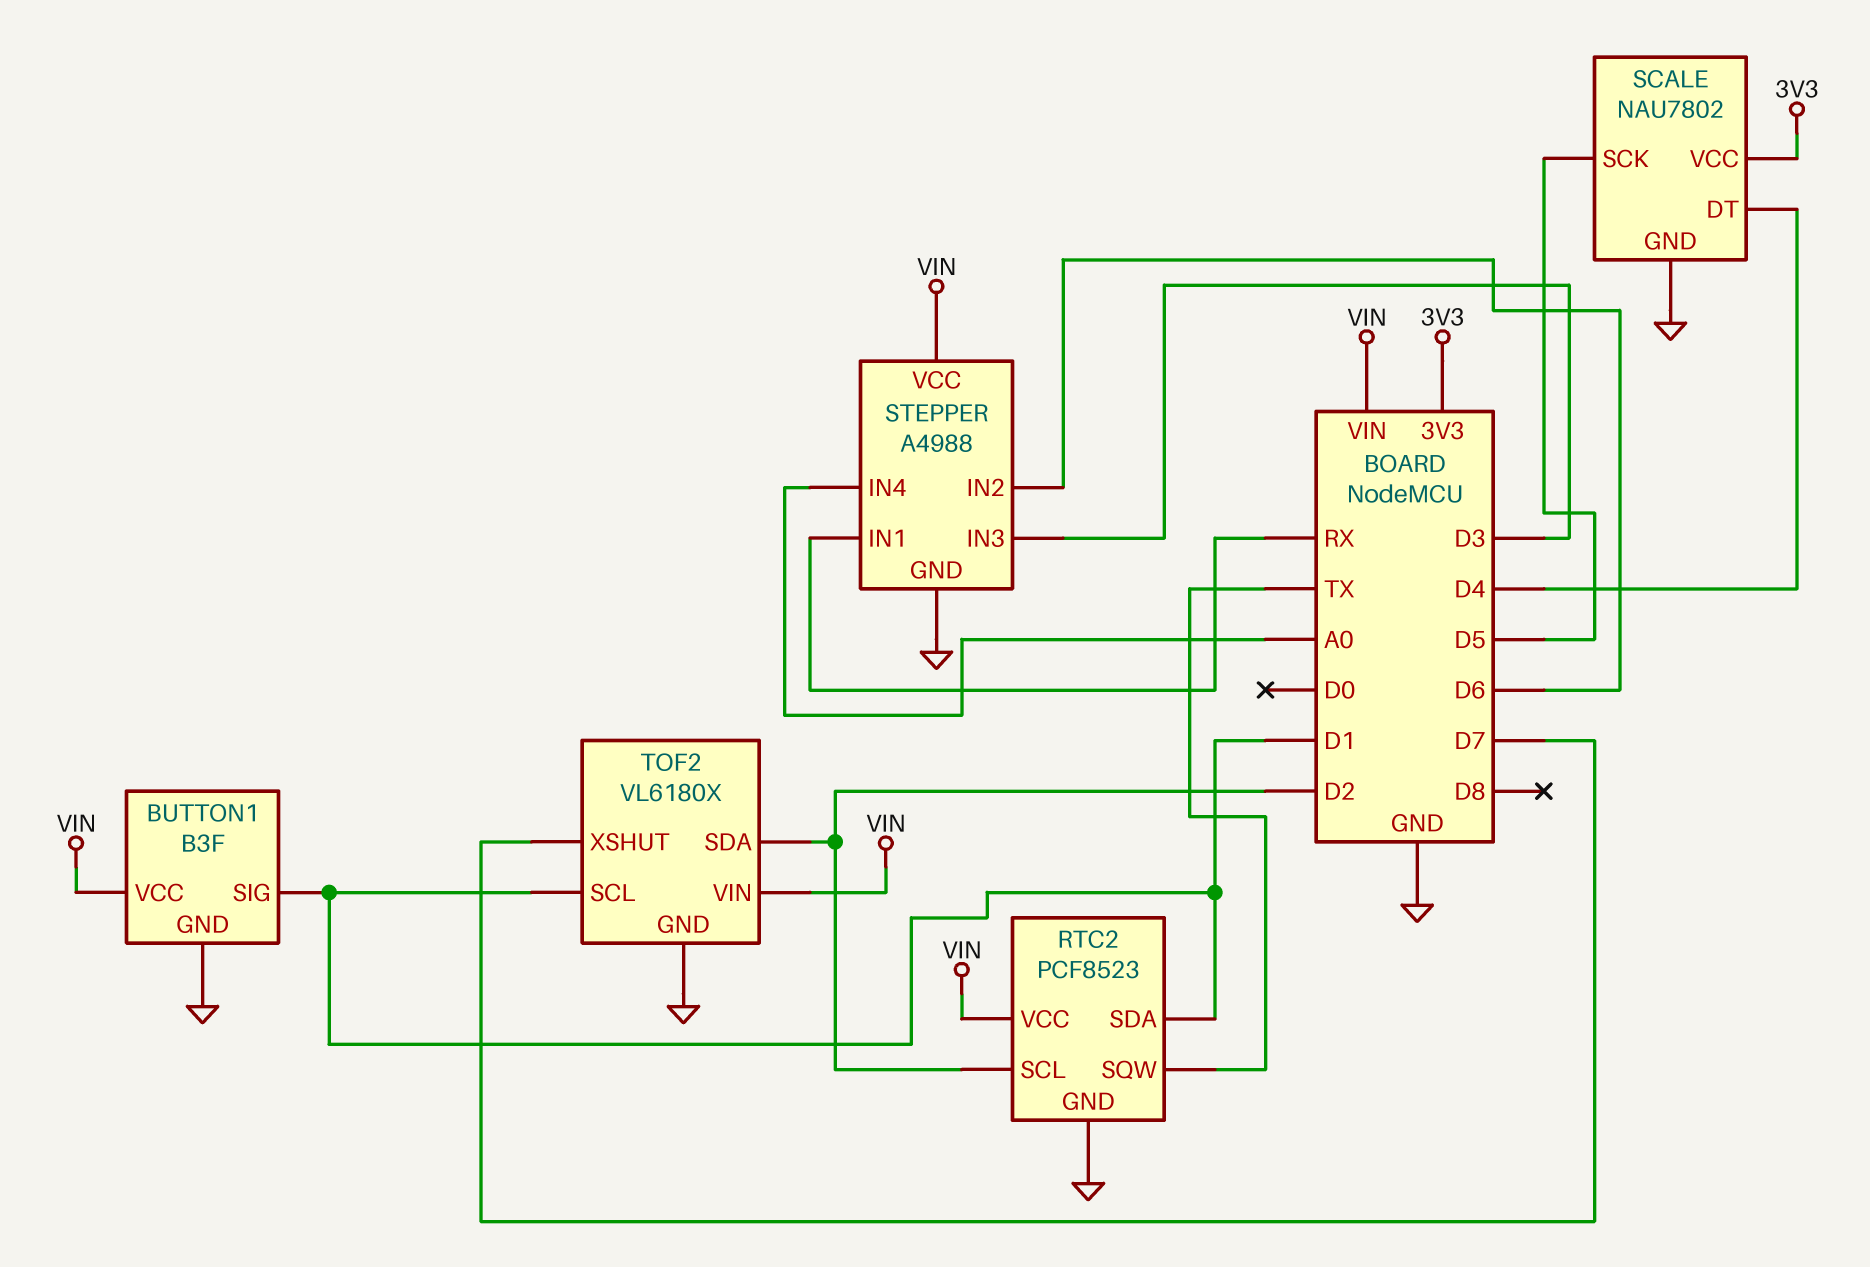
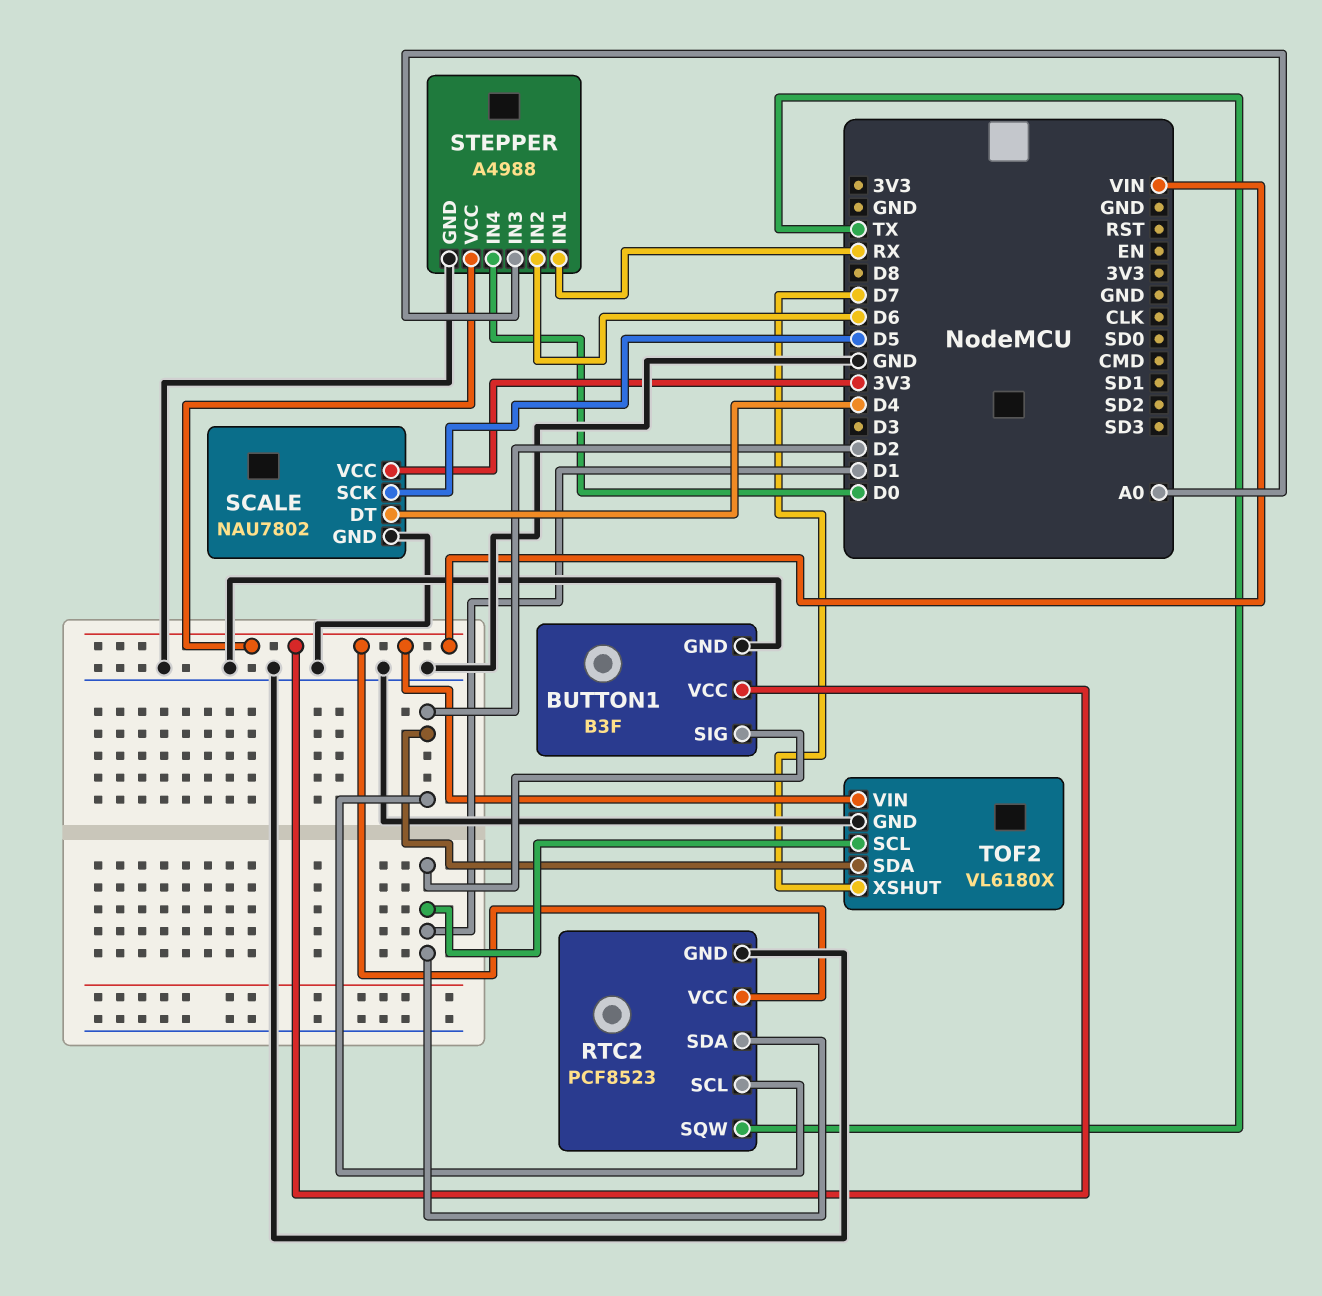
STEPPER pin IN3: D3 -> A0
STEPPER pin IN4: A0 -> D0

